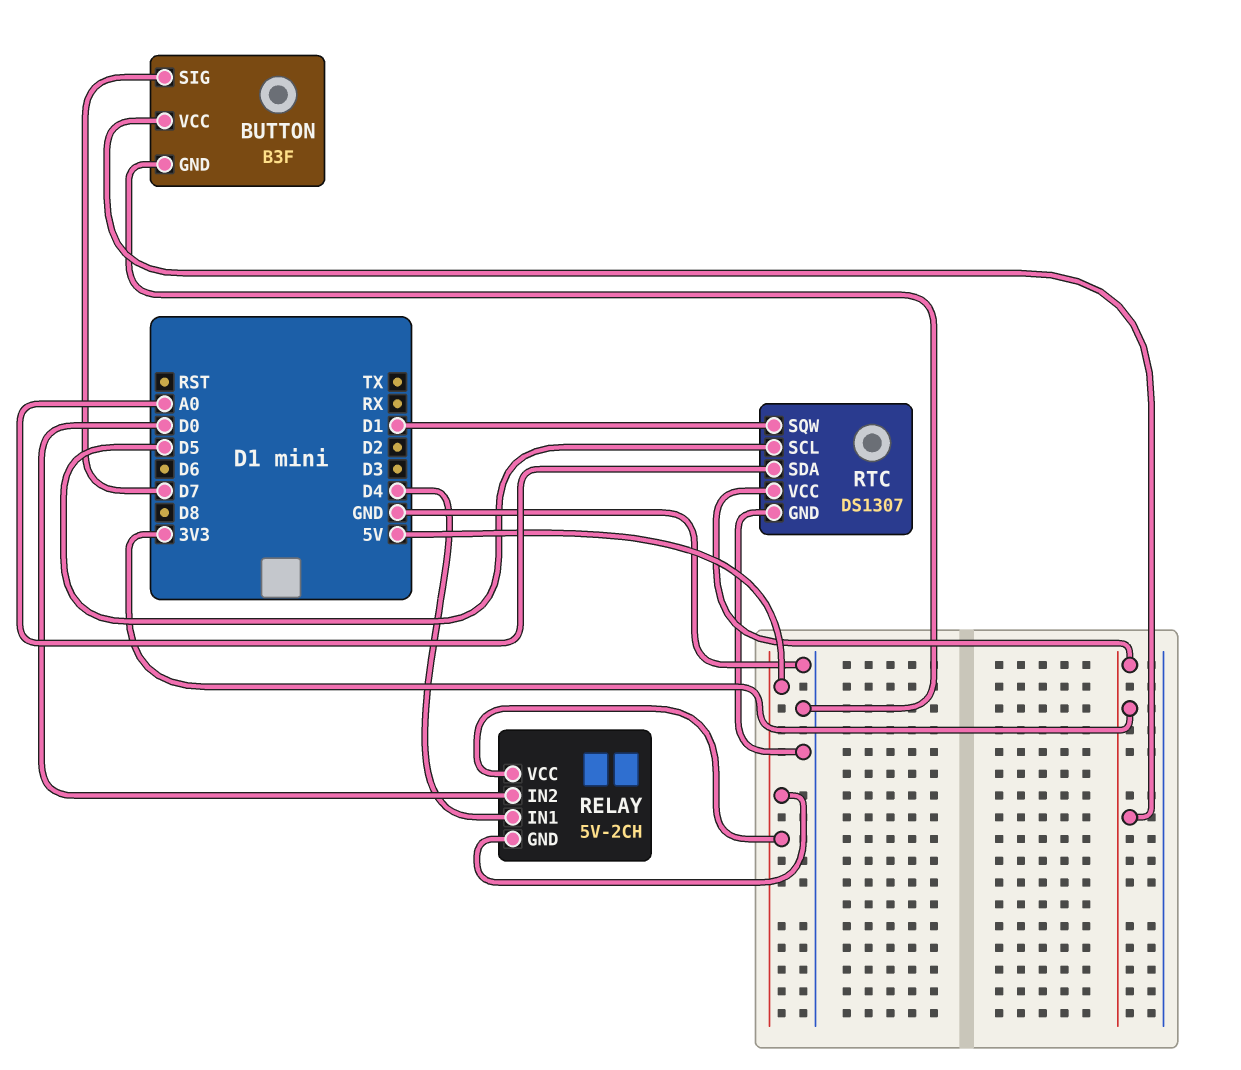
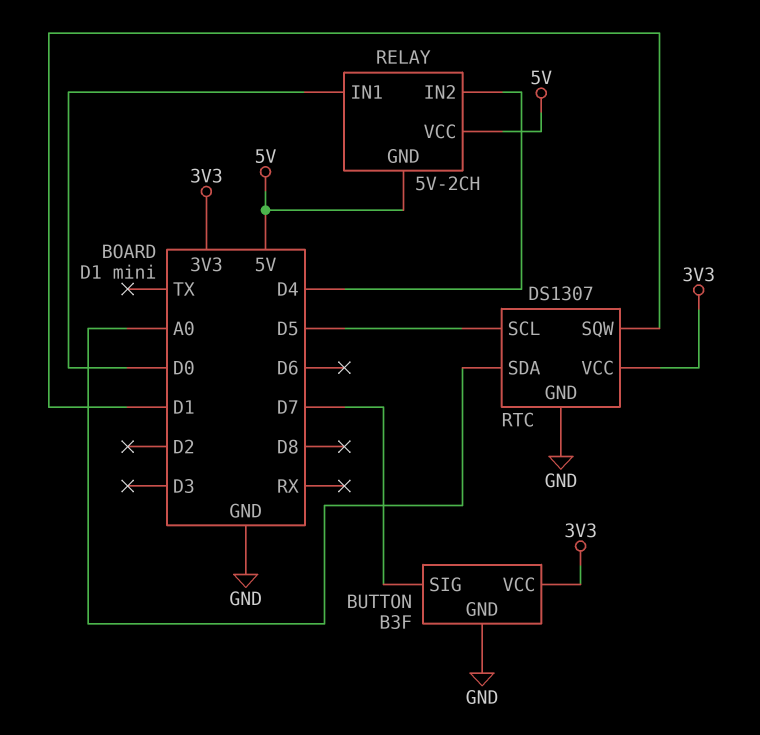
RELAY pin IN1: D4 -> D0
RELAY pin IN2: D0 -> D4

